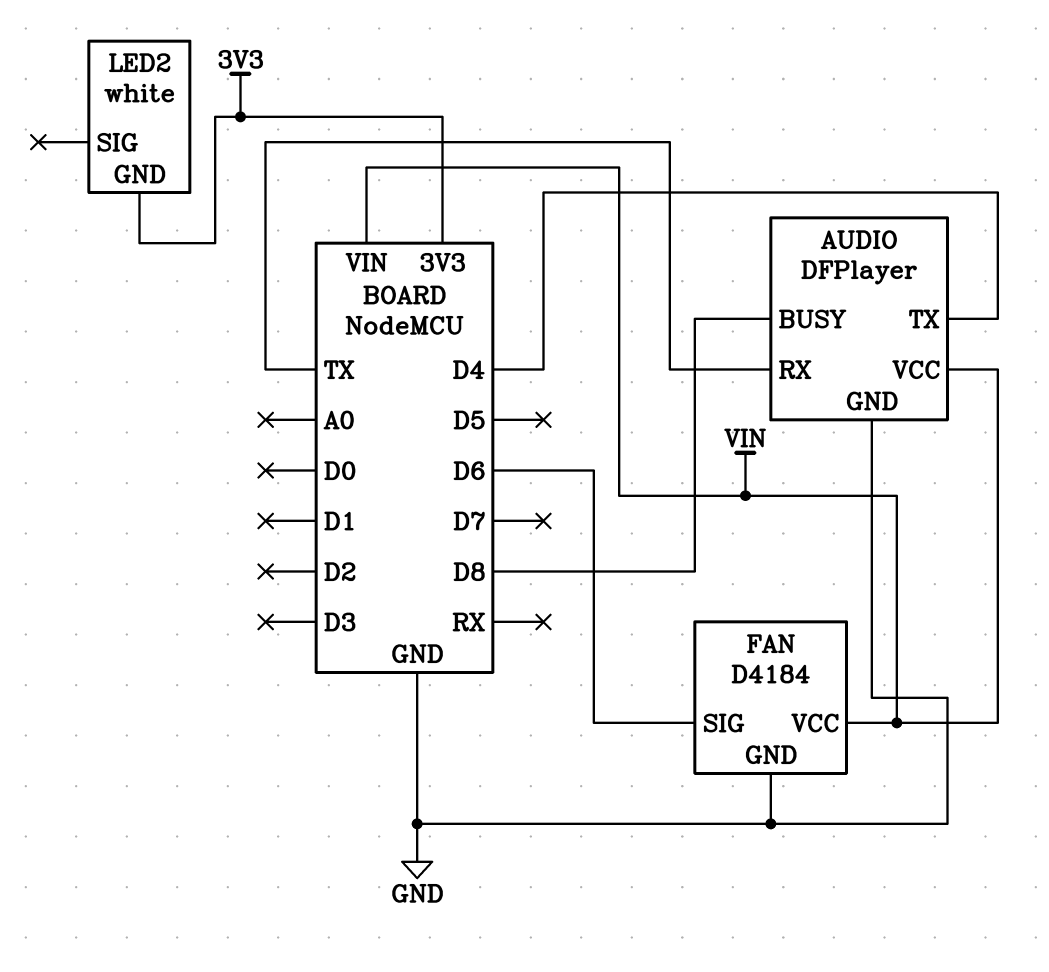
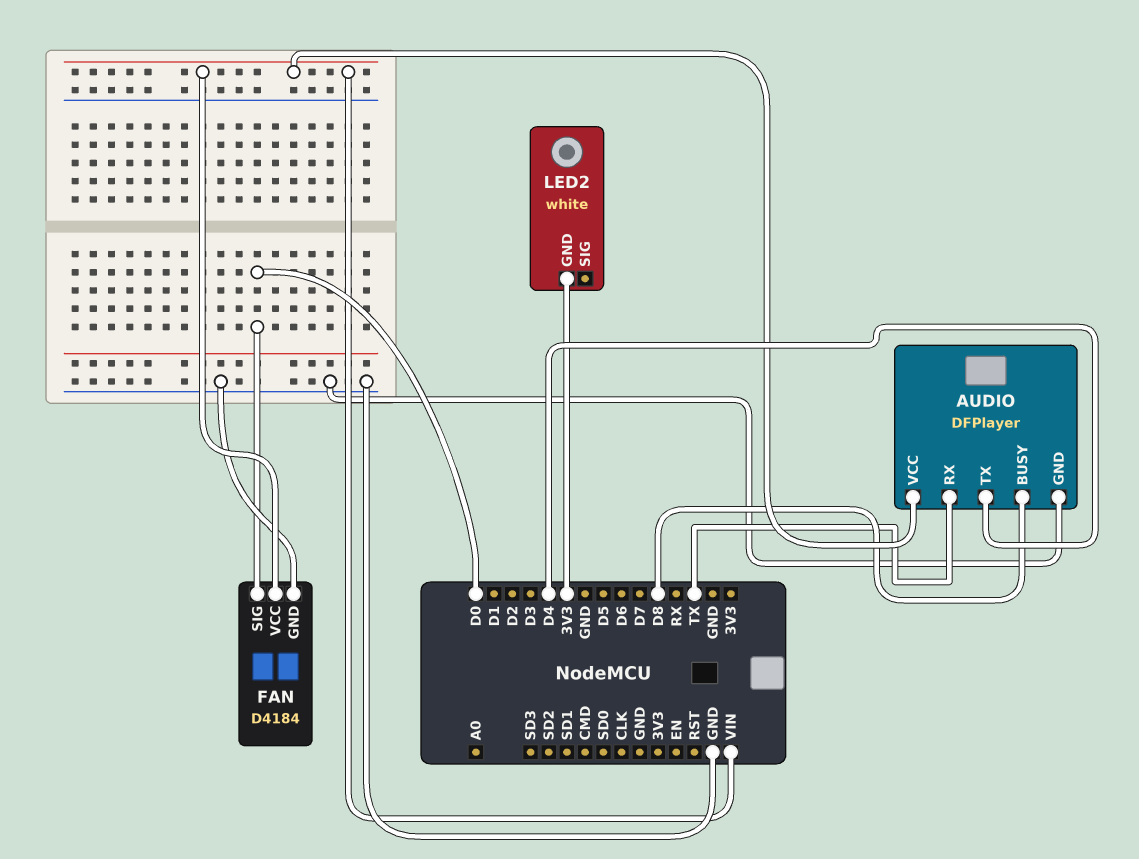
FAN pin SIG: D6 -> D0

